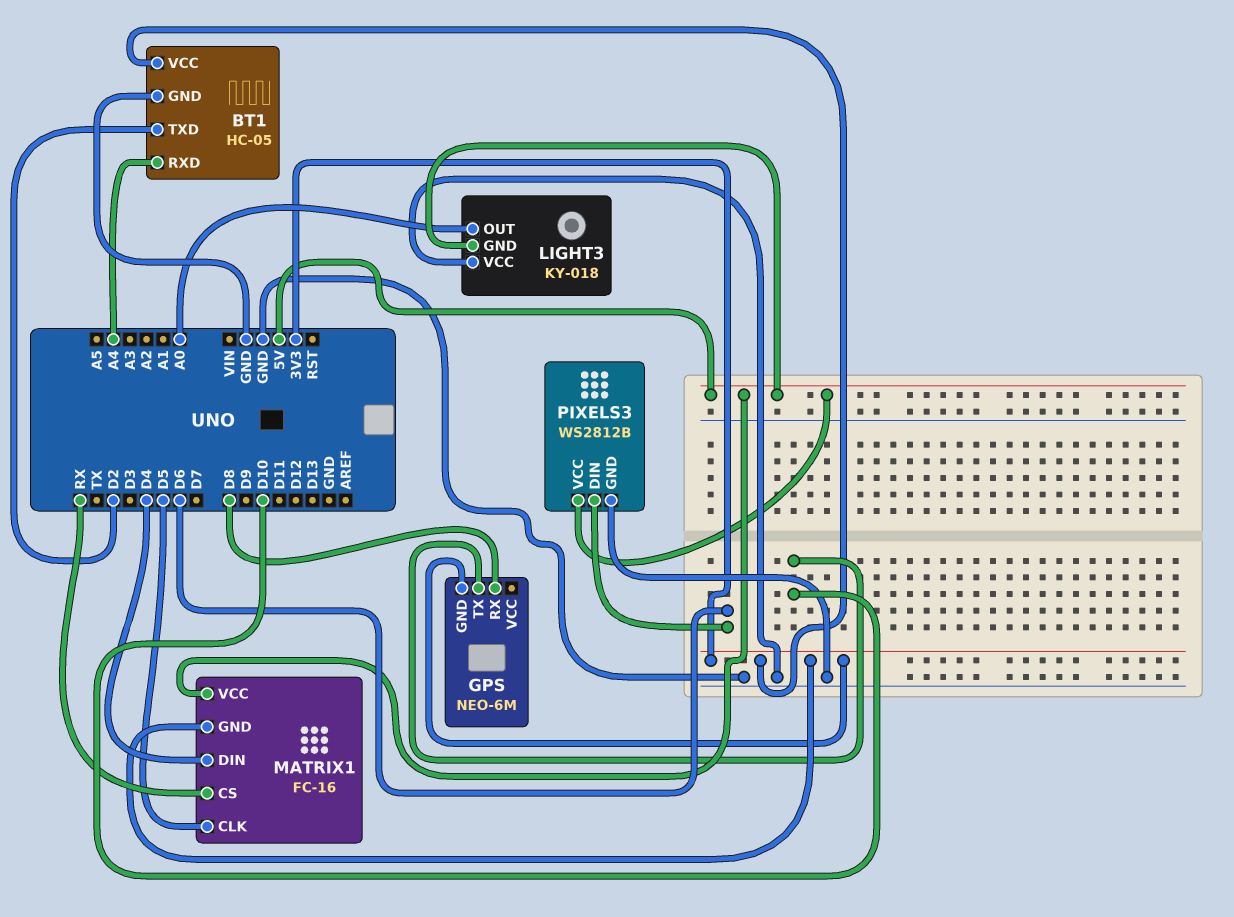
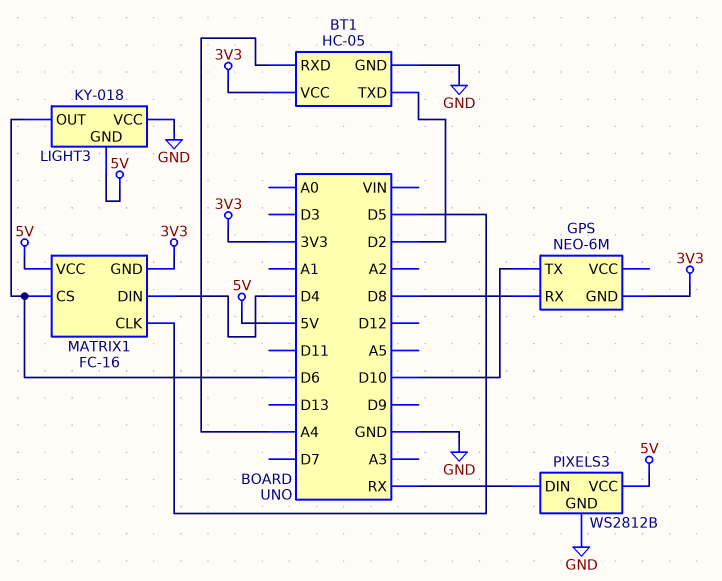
LIGHT3 pin OUT: A0 -> D6
MATRIX1 pin CS: RX -> D6
PIXELS3 pin DIN: D6 -> RX

